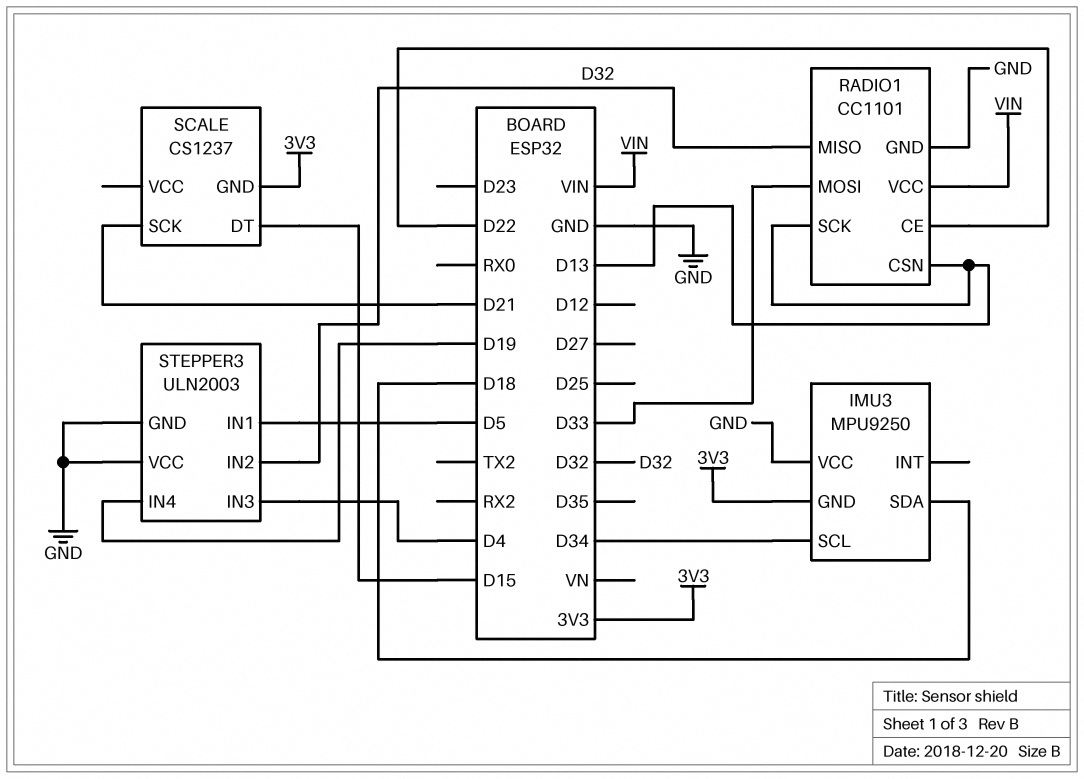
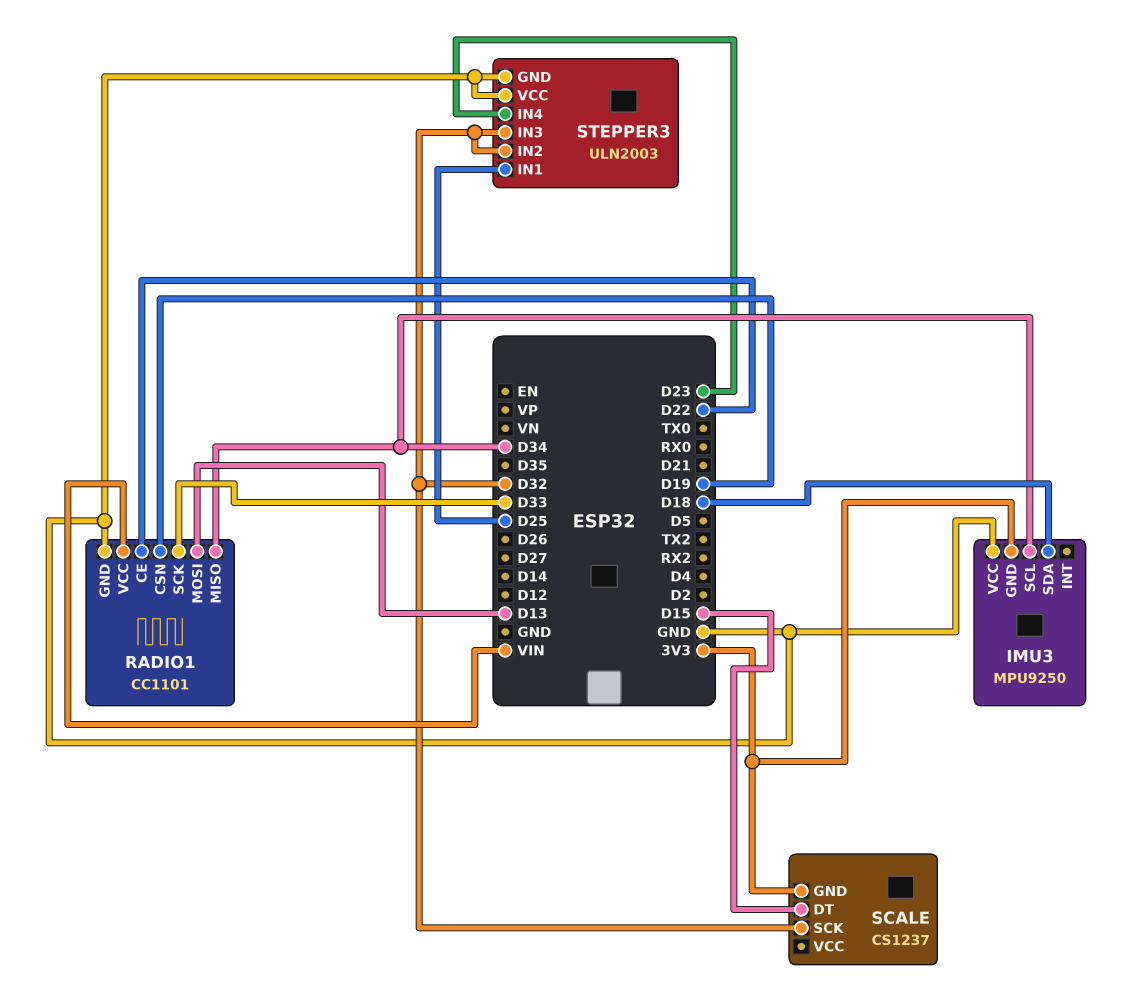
RADIO1 pin CSN: D13 -> D19
RADIO1 pin MISO: D32 -> D34
RADIO1 pin MOSI: D33 -> D13
RADIO1 pin SCK: D13 -> D33
SCALE pin SCK: D21 -> D32
STEPPER3 pin IN1: D5 -> D25
STEPPER3 pin IN3: D4 -> D32
STEPPER3 pin IN4: D19 -> D23

